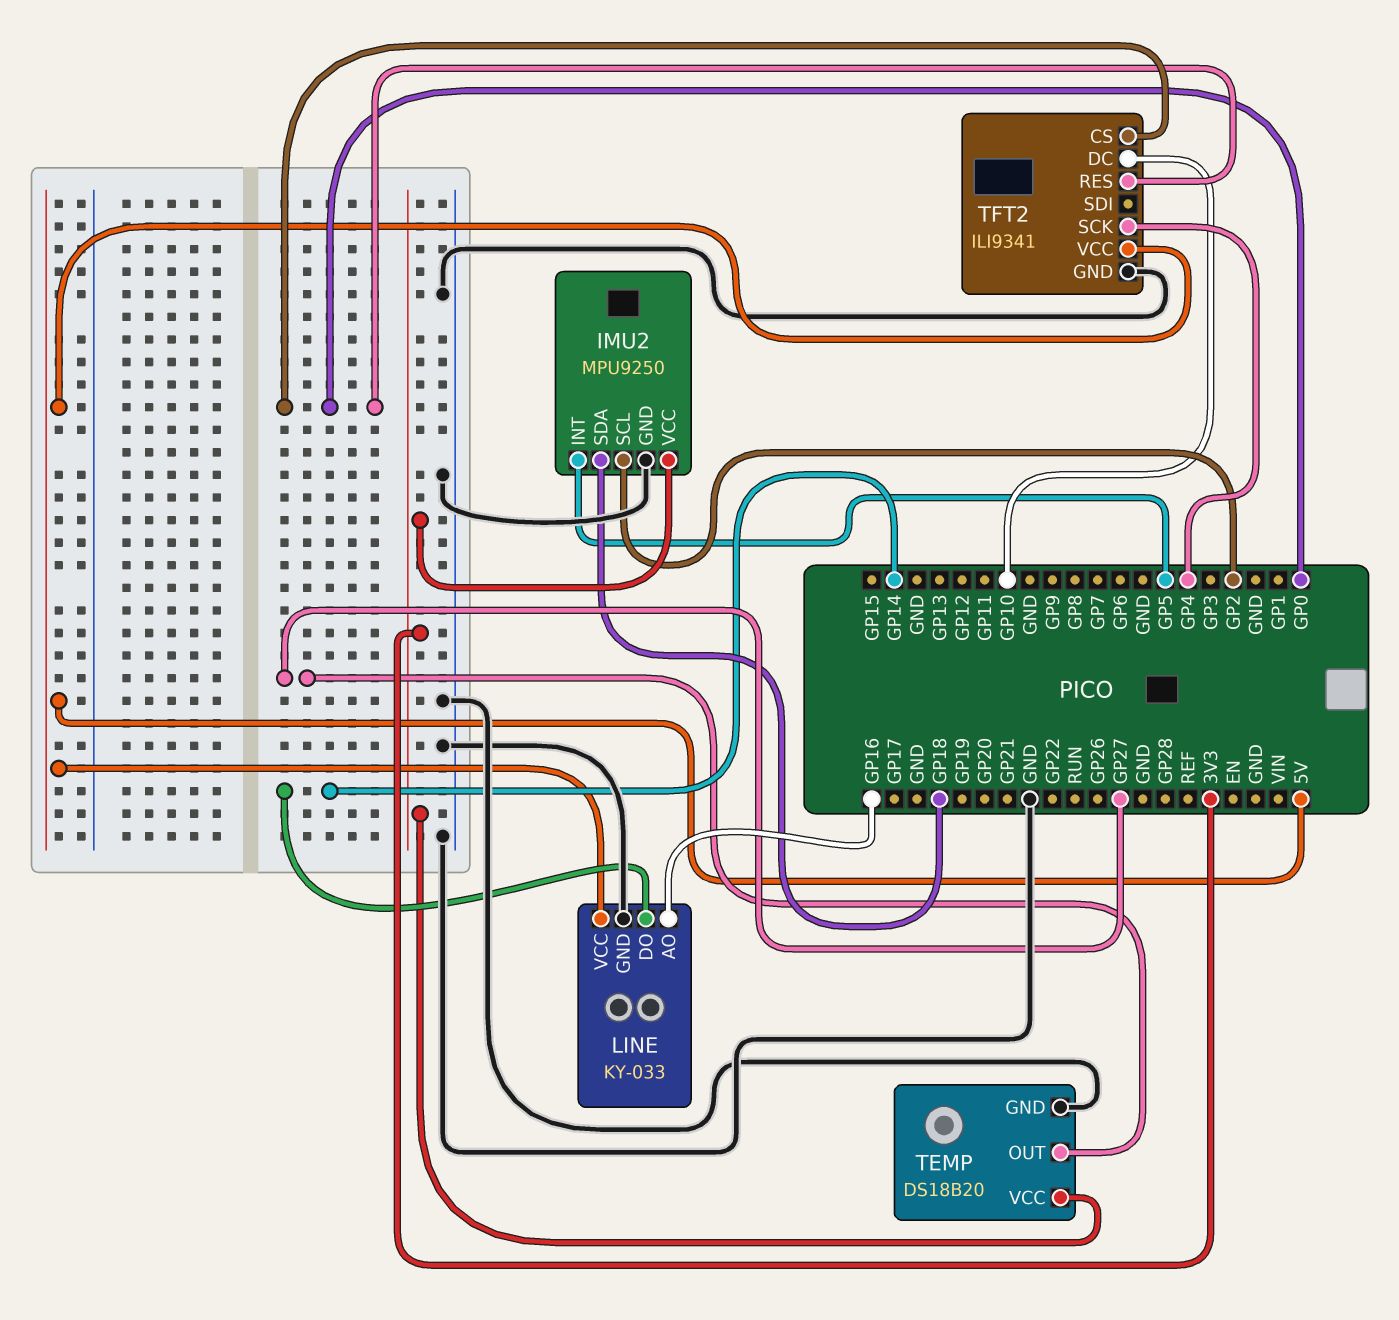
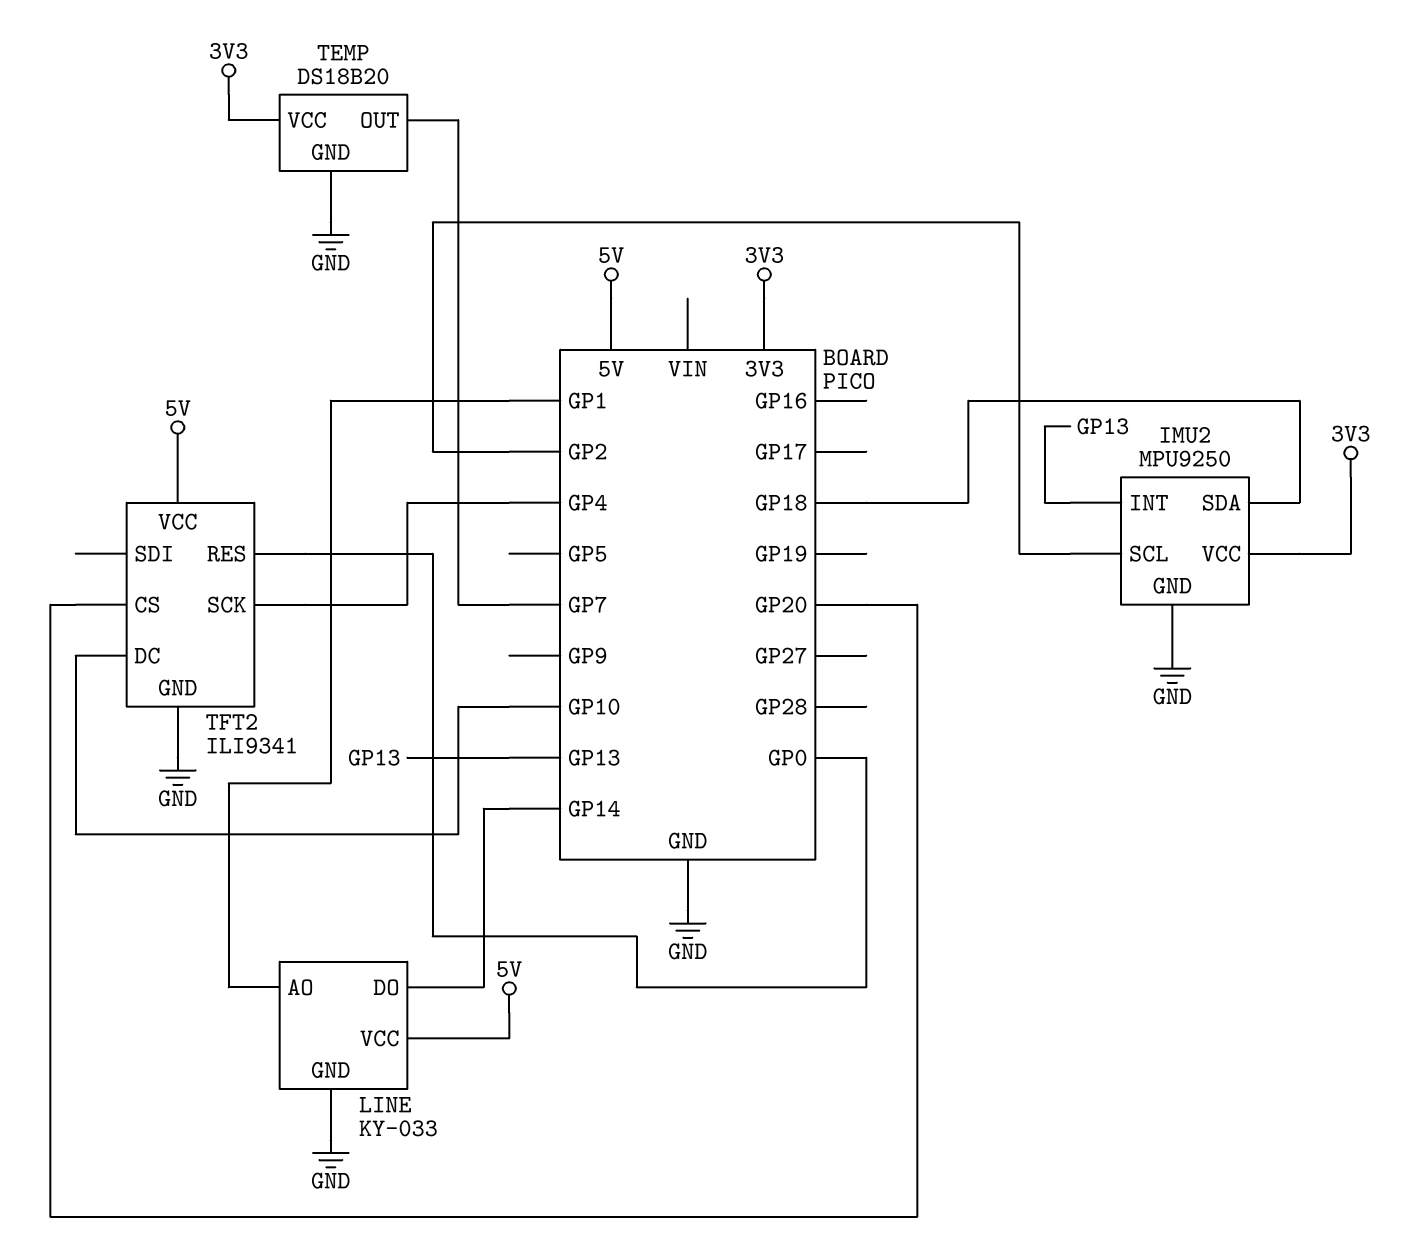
IMU2 pin INT: GP5 -> GP13
LINE pin AO: GP16 -> GP1
TEMP pin OUT: GP27 -> GP7
TFT2 pin CS: GP0 -> GP20

